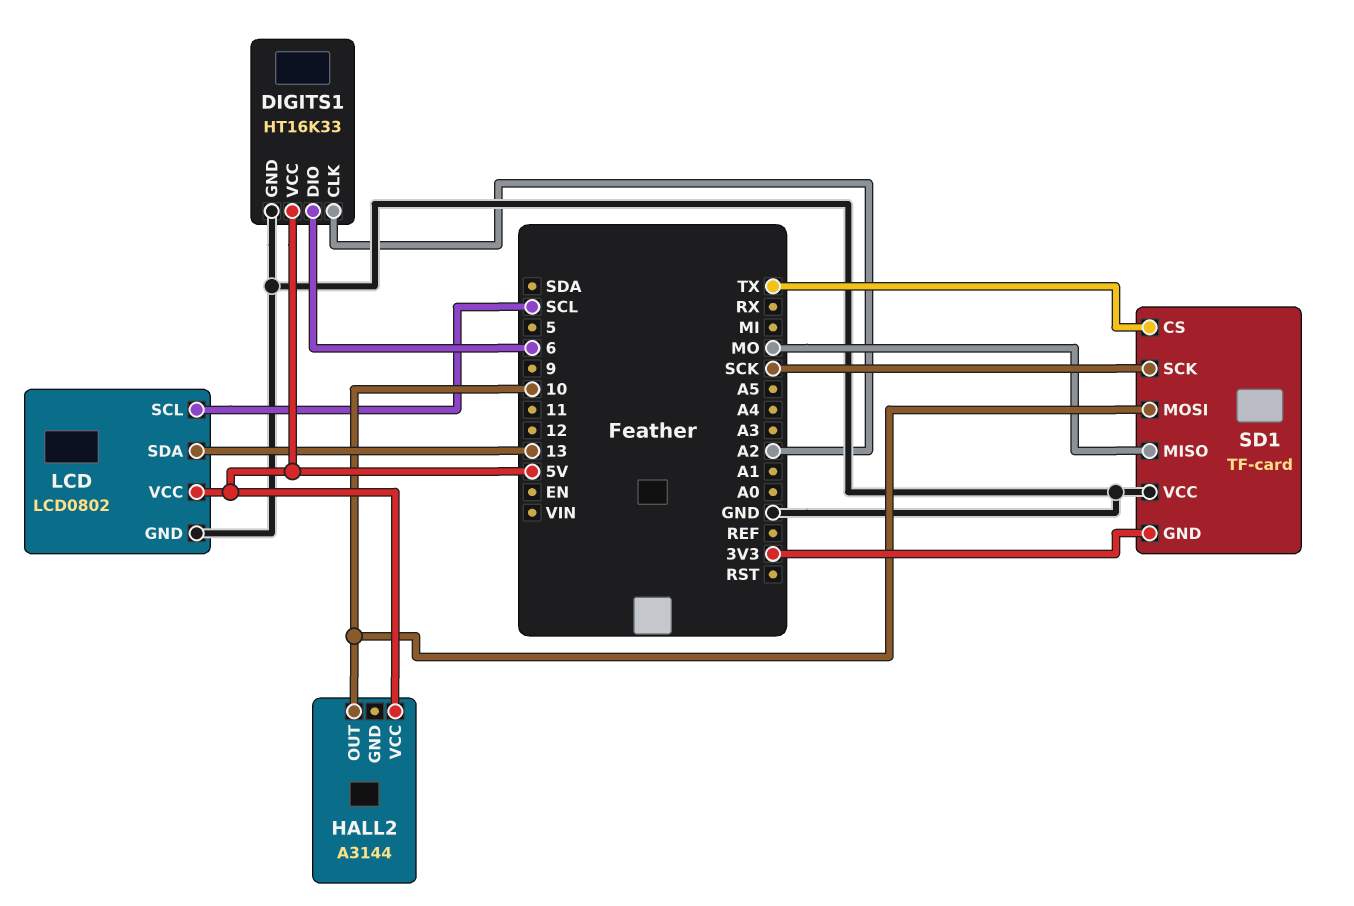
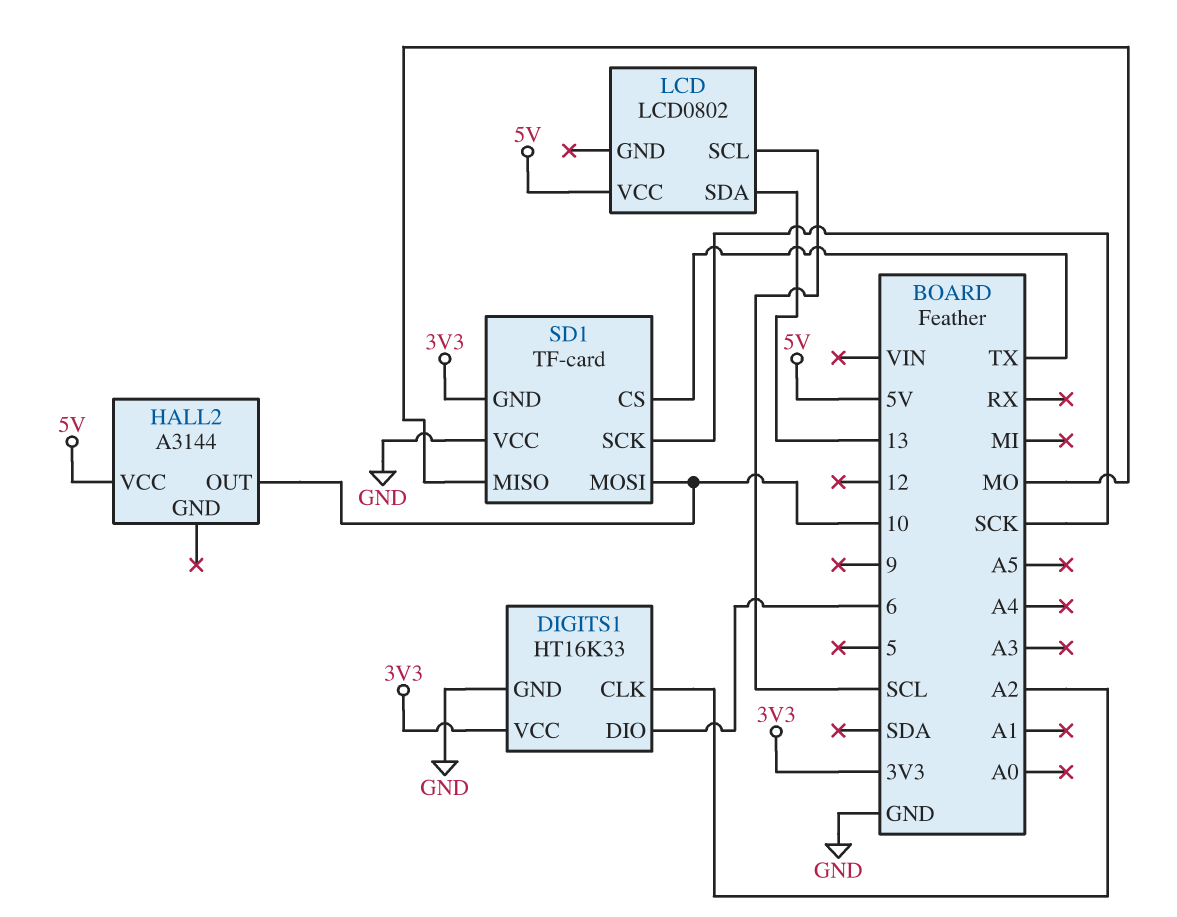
DIGITS1 pin VCC: 5V -> 3V3
LCD pin GND: GND -> none

